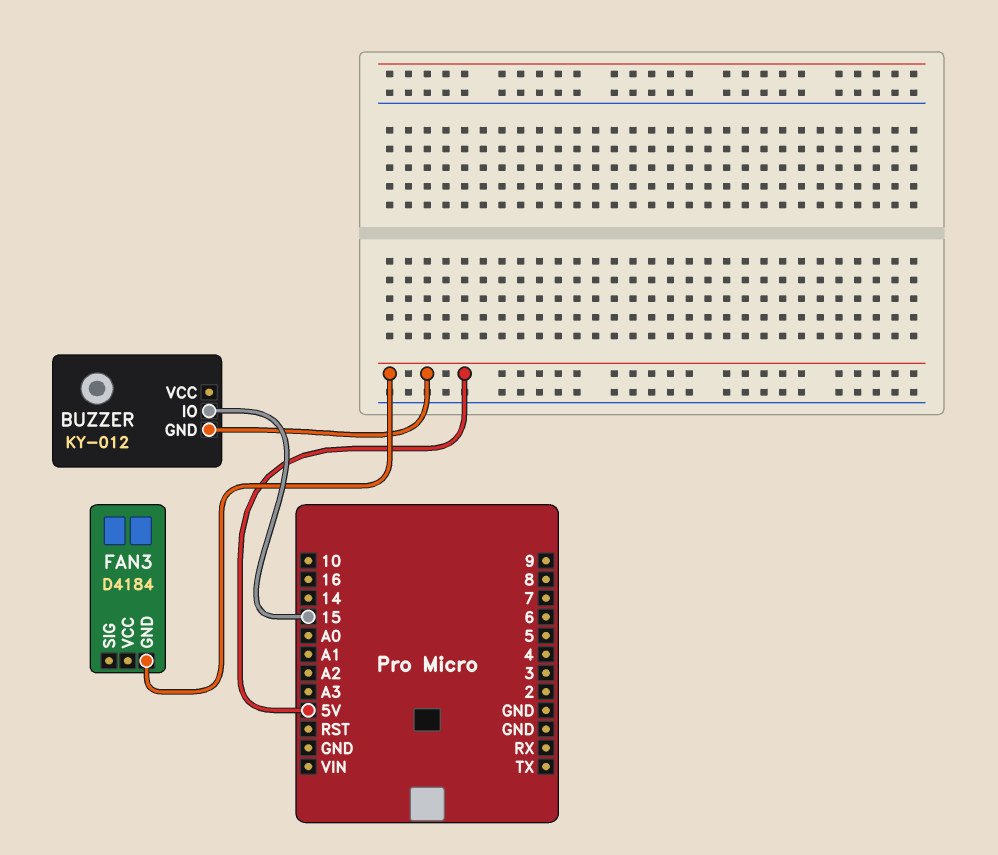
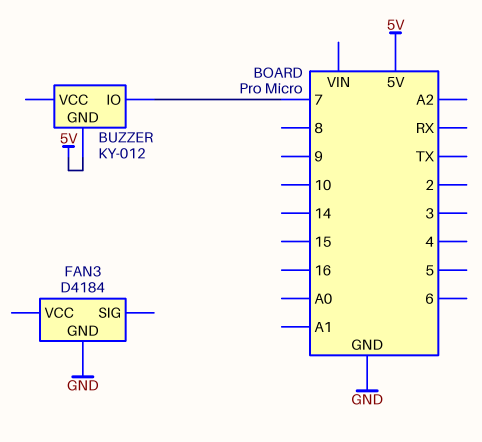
BUZZER pin IO: 15 -> 7
FAN3 pin GND: 5V -> GND

